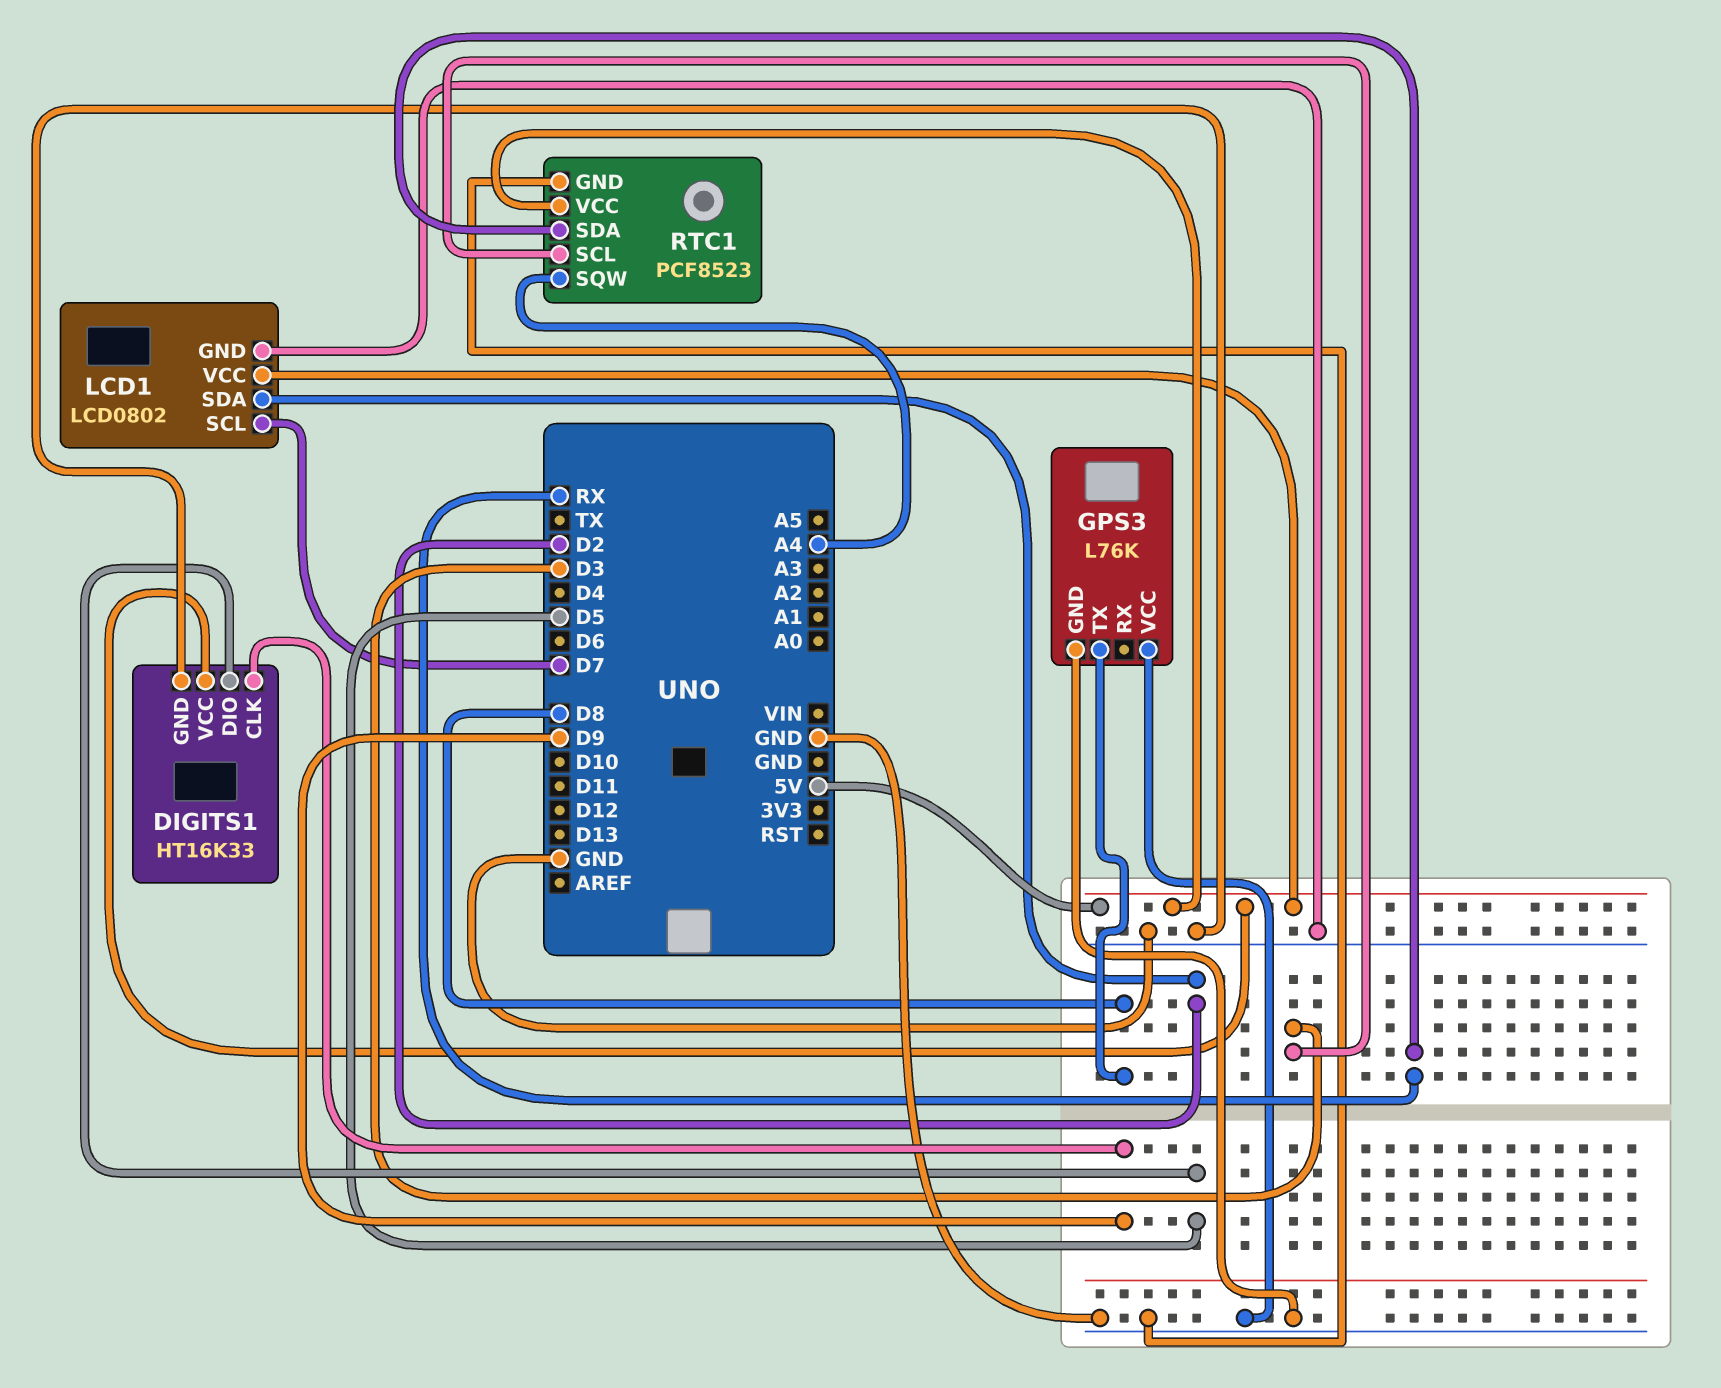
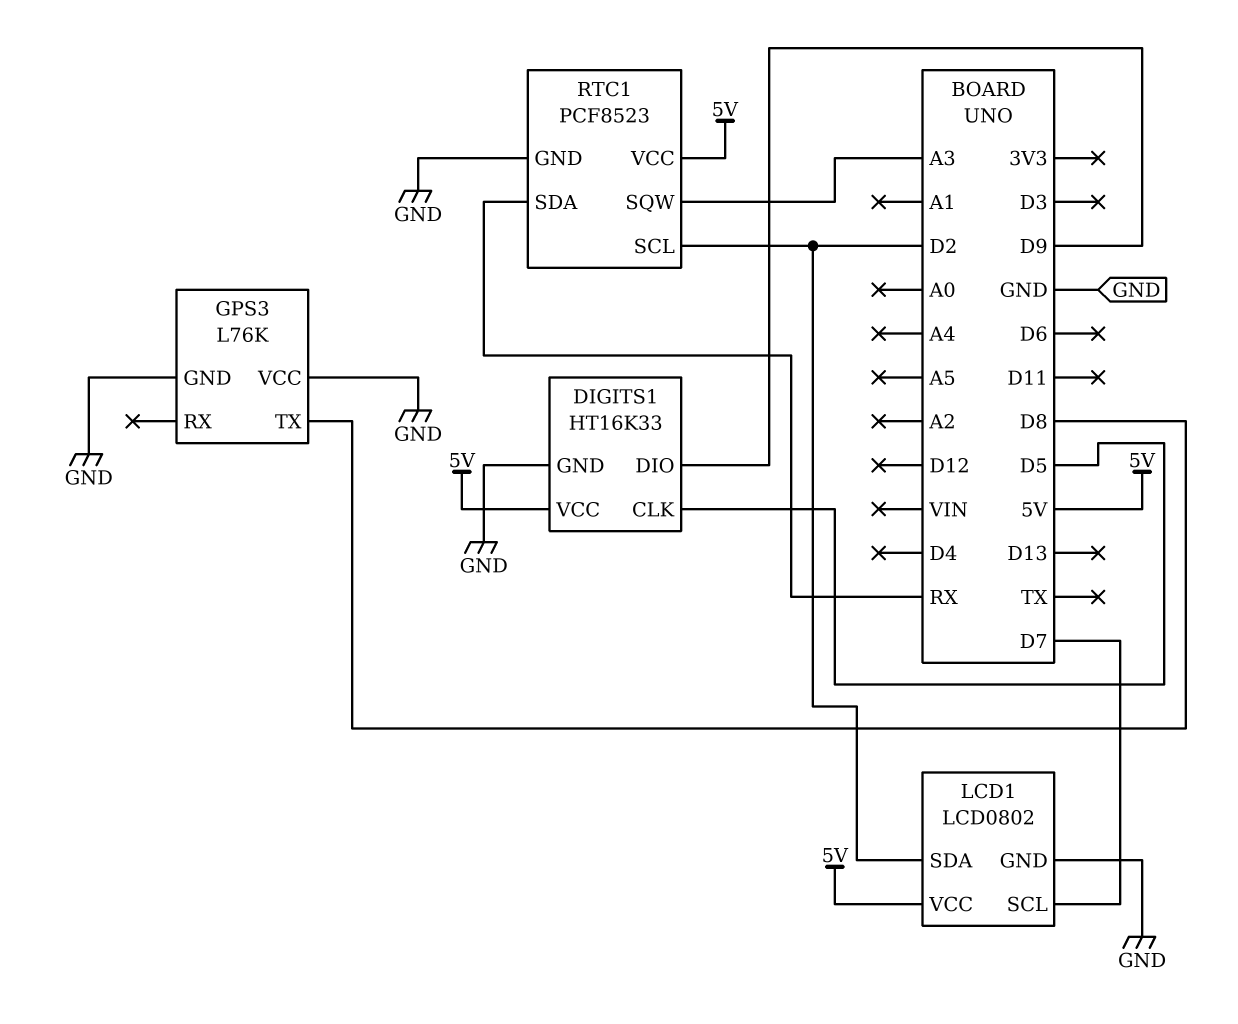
DIGITS1 pin CLK: D9 -> D5
DIGITS1 pin DIO: D5 -> D9
RTC1 pin SCL: D3 -> D2
RTC1 pin SQW: A4 -> A3

